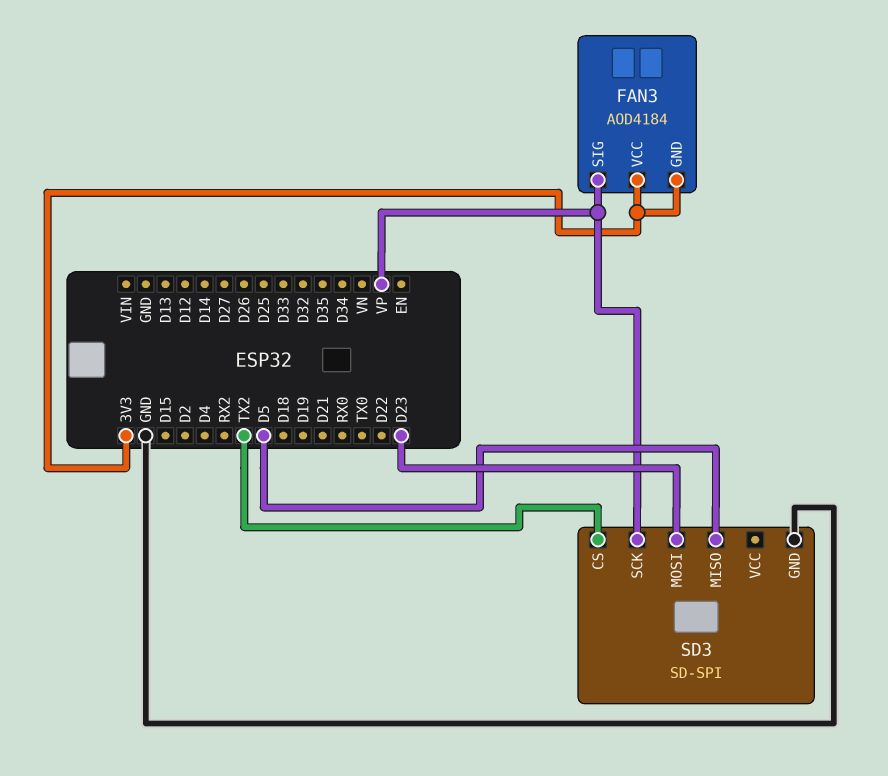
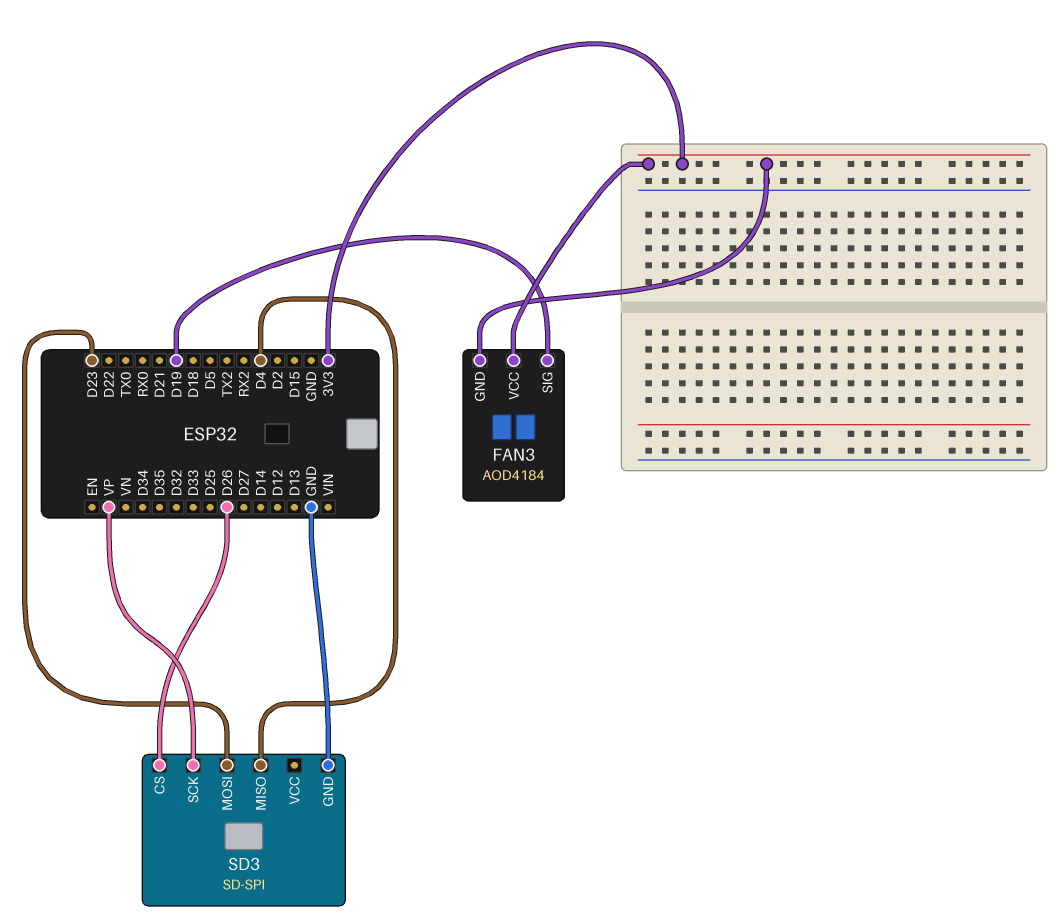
FAN3 pin SIG: VP -> D19
SD3 pin CS: TX2 -> D26
SD3 pin MISO: D5 -> D4

